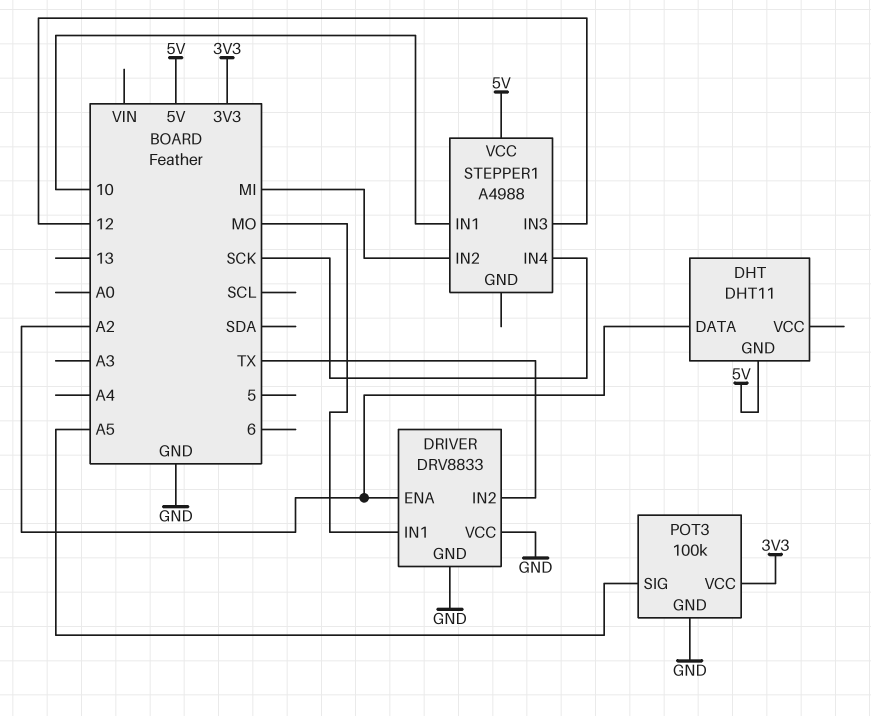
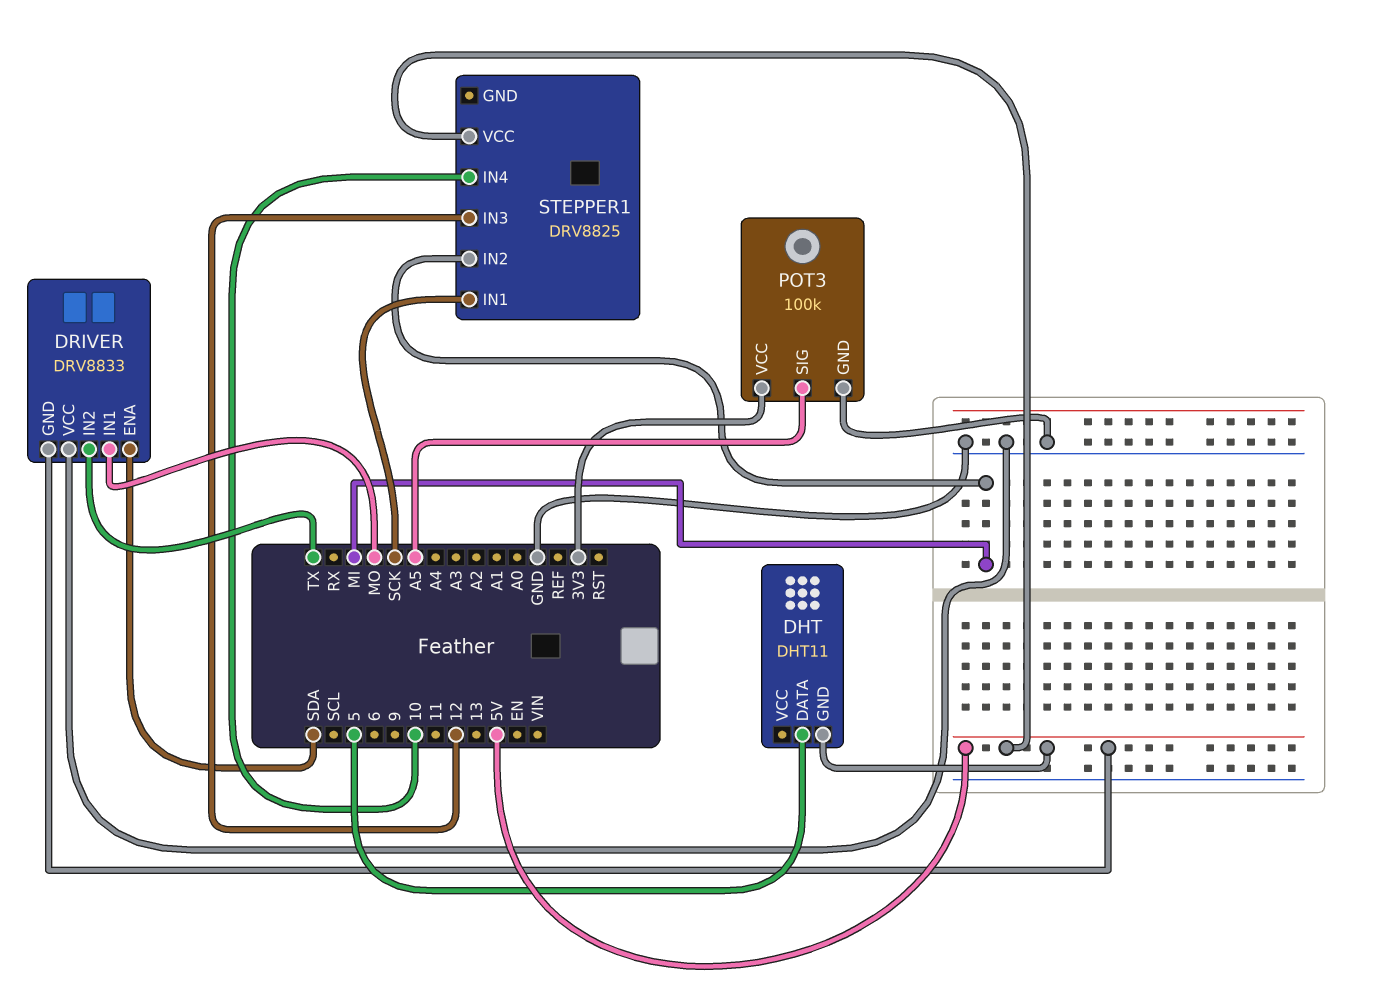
DHT pin DATA: A2 -> 5
DRIVER pin ENA: A2 -> SDA
DRIVER pin GND: GND -> 5V
STEPPER1: A4988 -> DRV8825
STEPPER1 pin IN1: 10 -> SCK
STEPPER1 pin IN4: SCK -> 10

